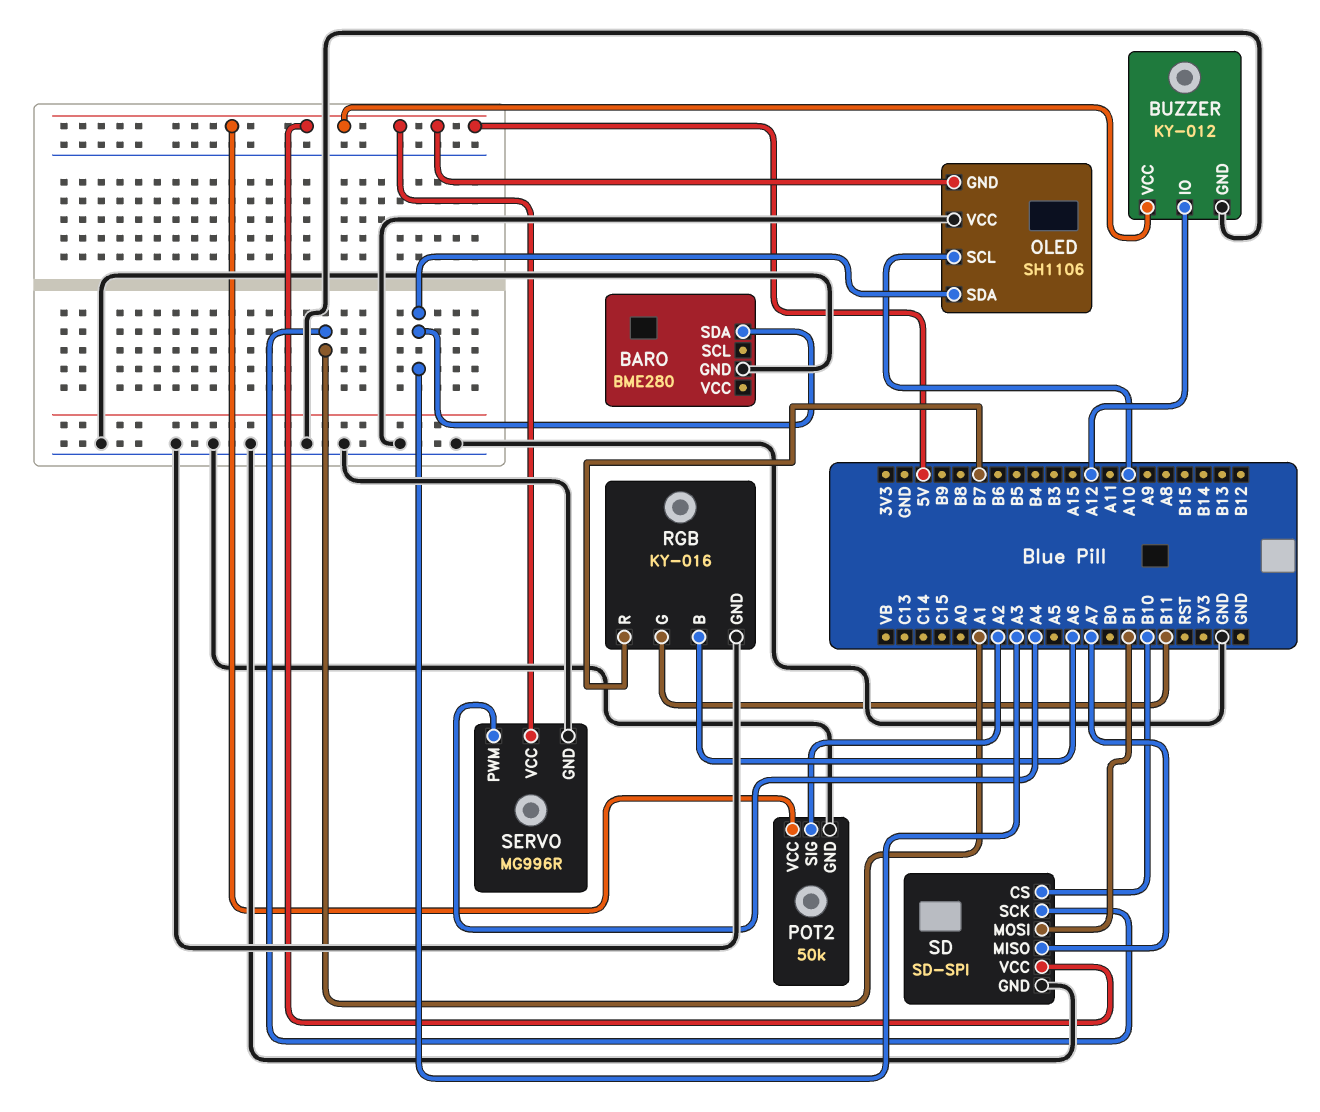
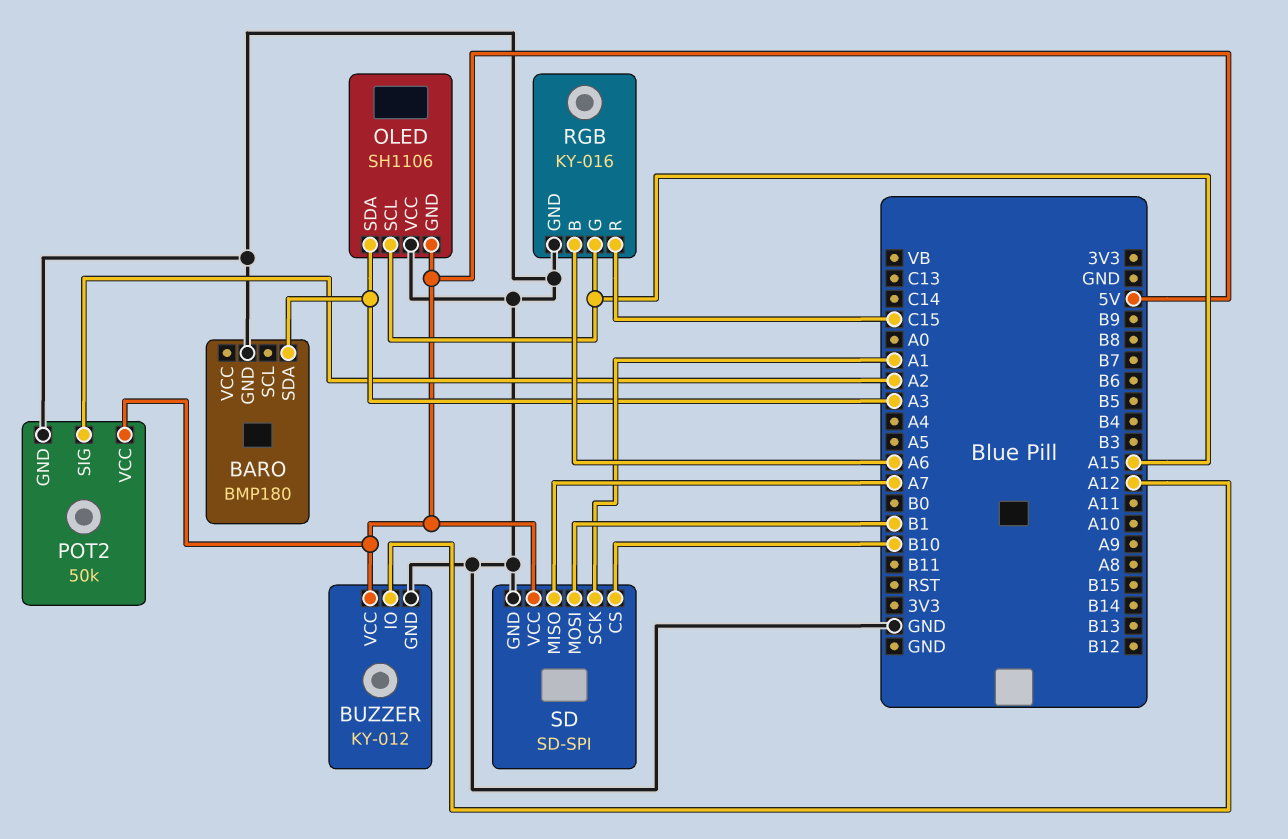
BARO: BME280 -> BMP180
OLED pin SCL: A10 -> A15
RGB pin G: B11 -> A15
RGB pin R: B7 -> C15
SERVO: MG996R -> none
SERVO pin GND: GND -> none
SERVO pin PWM: A4 -> none
SERVO pin VCC: 5V -> none

